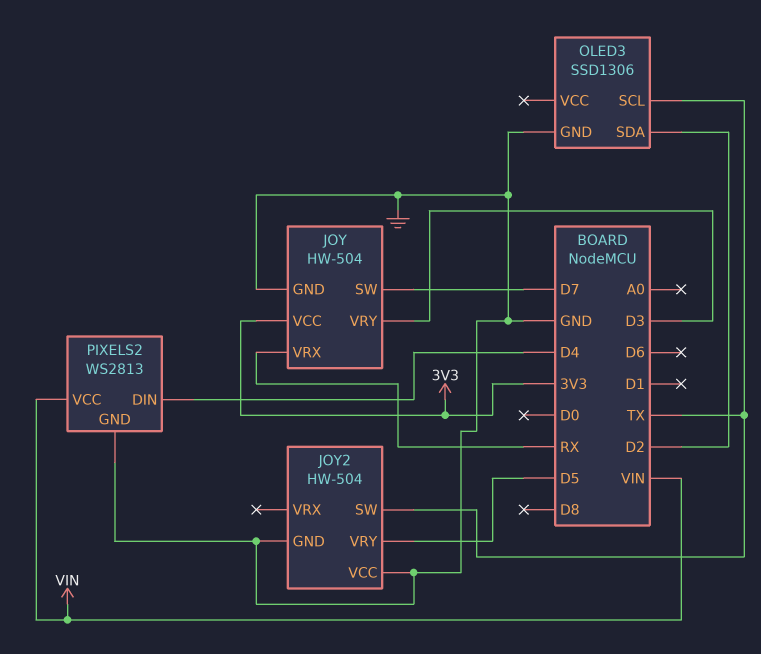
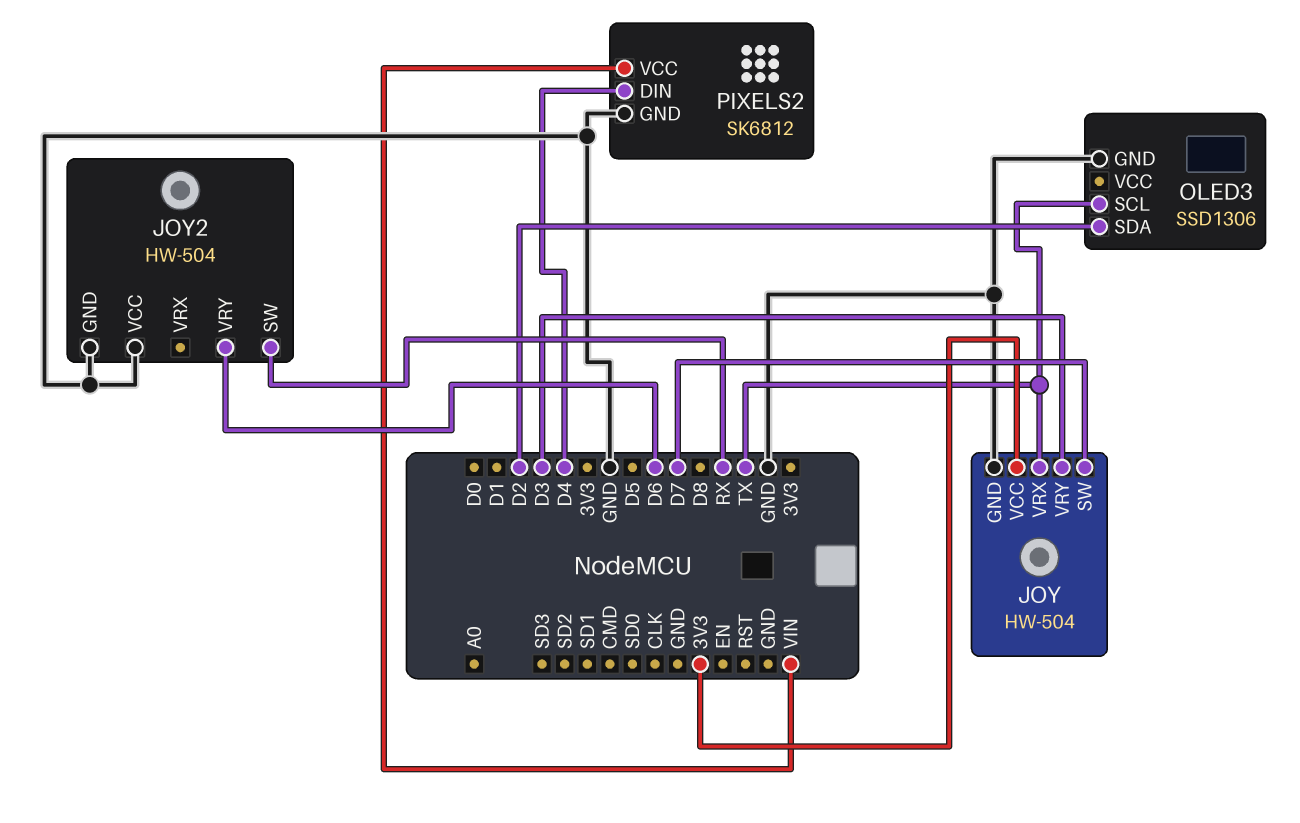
JOY pin VRX: RX -> TX
JOY2 pin SW: TX -> RX
JOY2 pin VRY: D5 -> D6
PIXELS2: WS2813 -> SK6812

